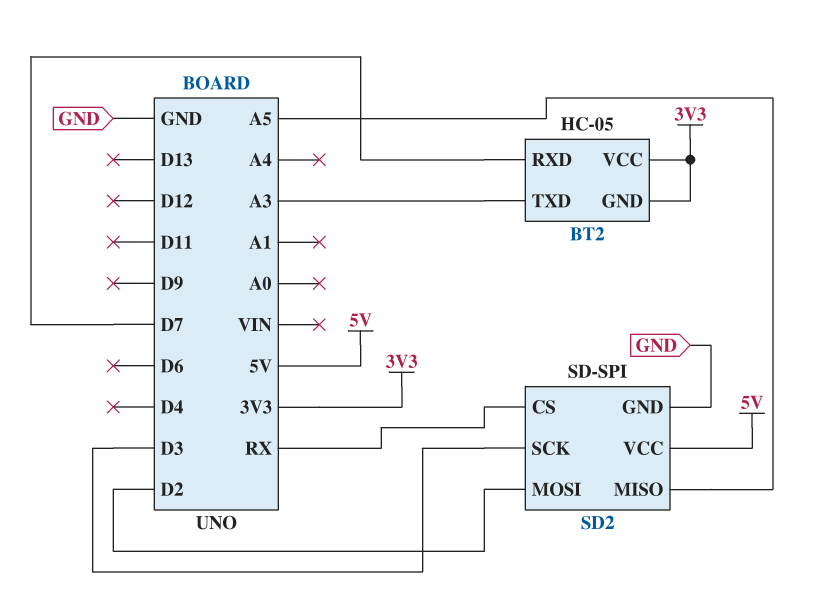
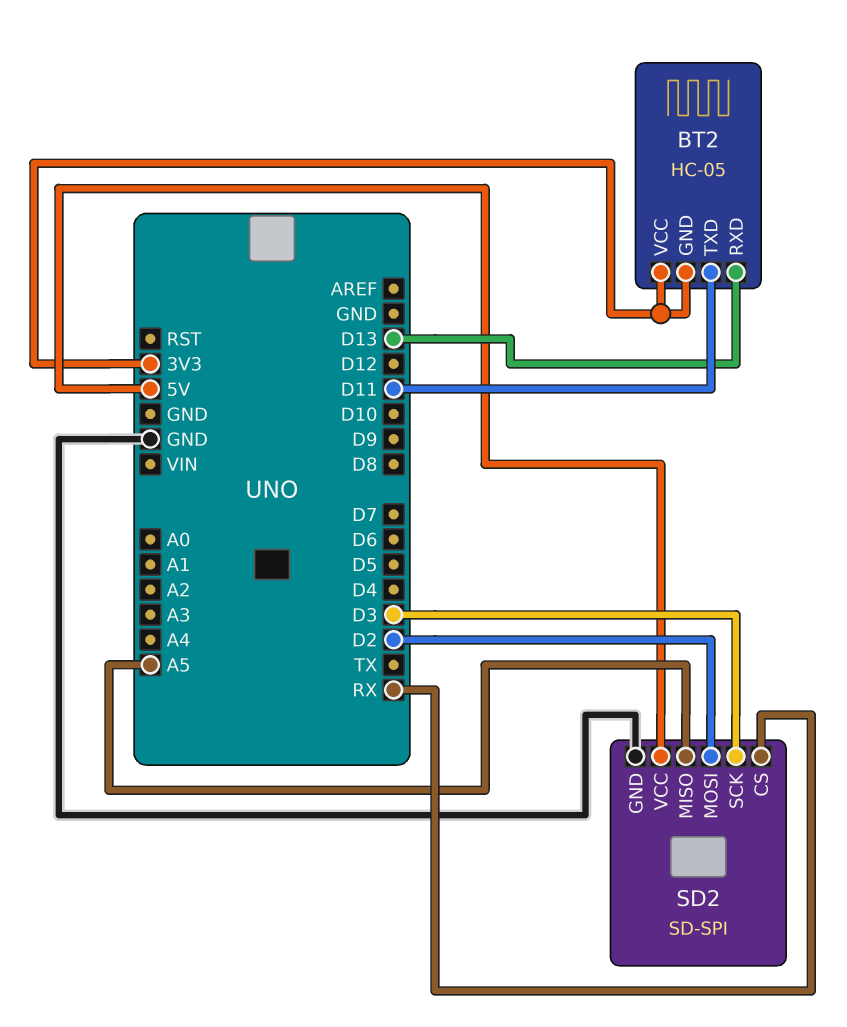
BT2 pin RXD: D7 -> D13
BT2 pin TXD: A3 -> D11

